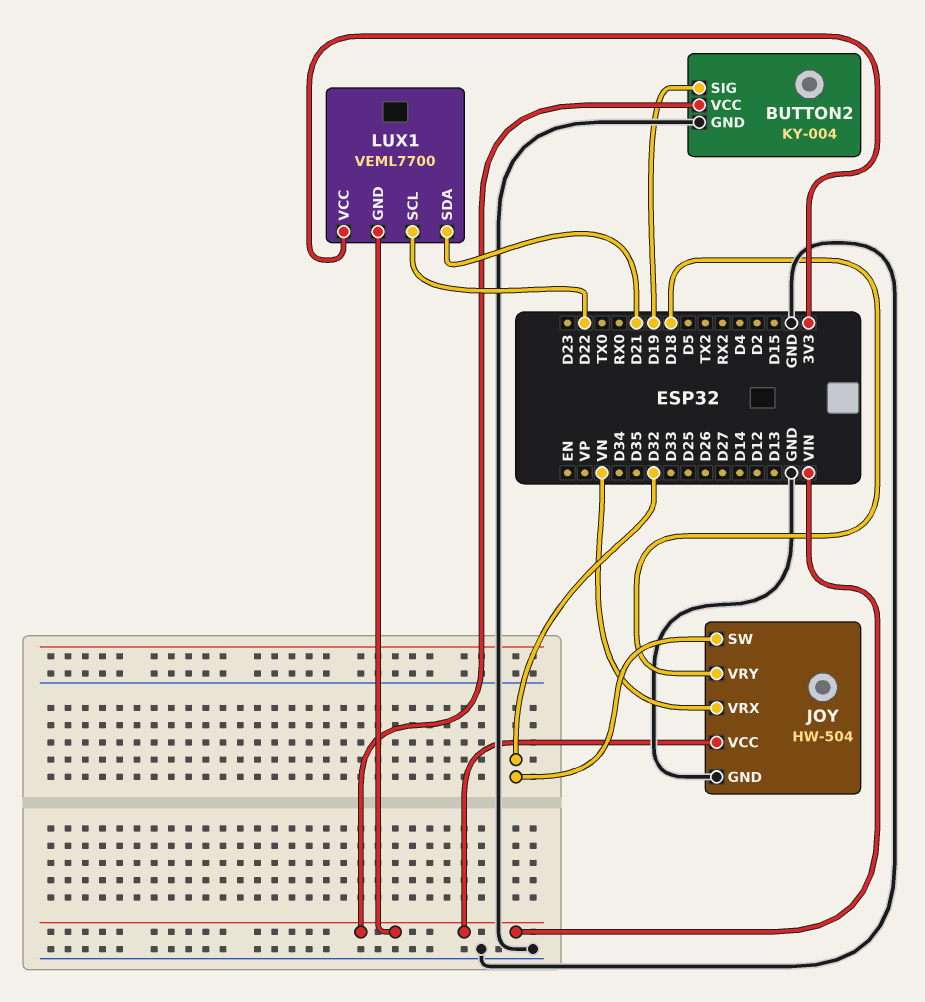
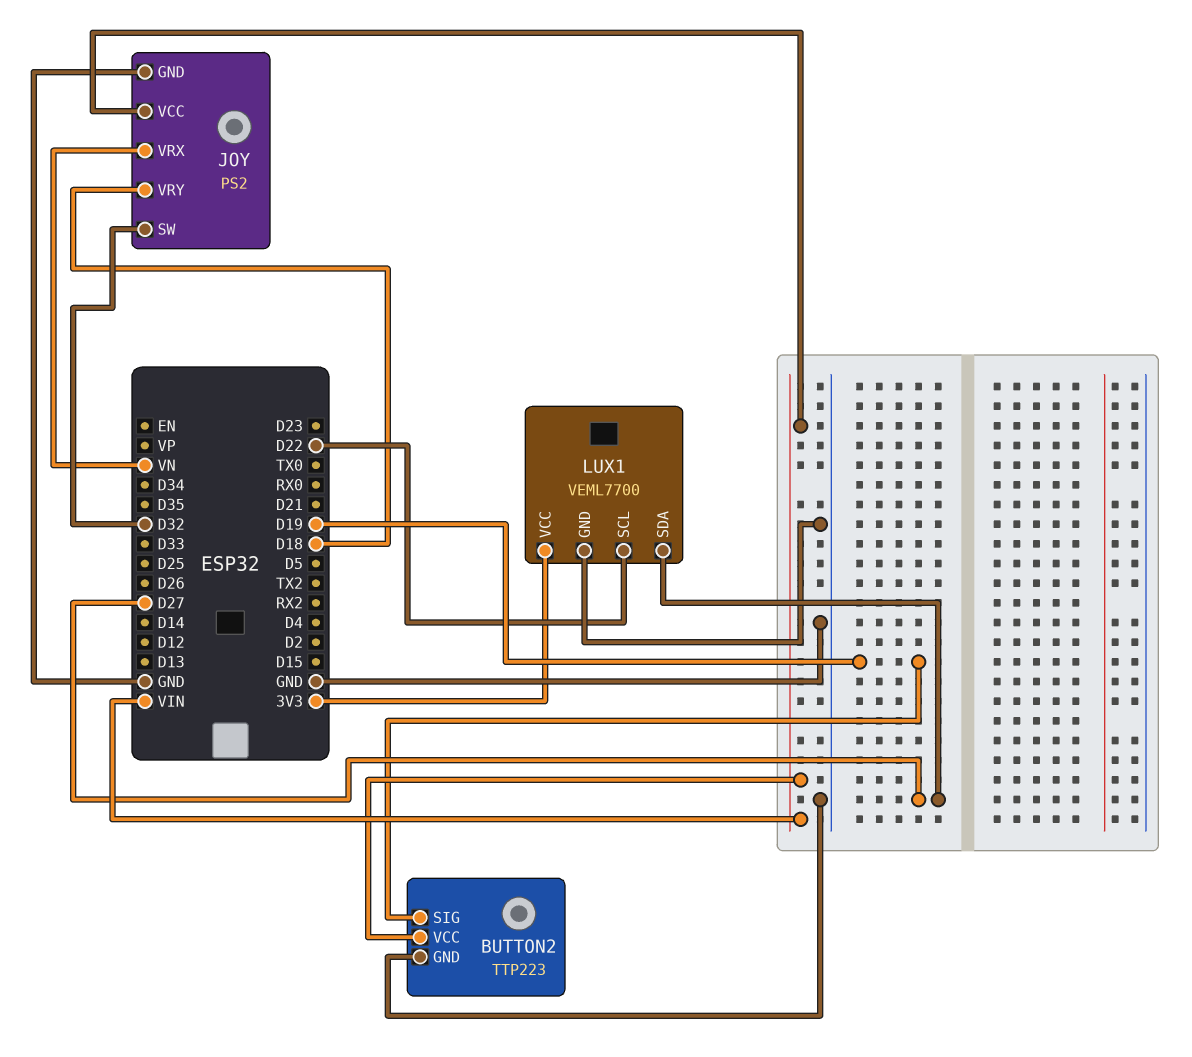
BUTTON2: KY-004 -> TTP223
JOY: HW-504 -> PS2
LUX1 pin GND: VIN -> GND
LUX1 pin SDA: D21 -> D27

